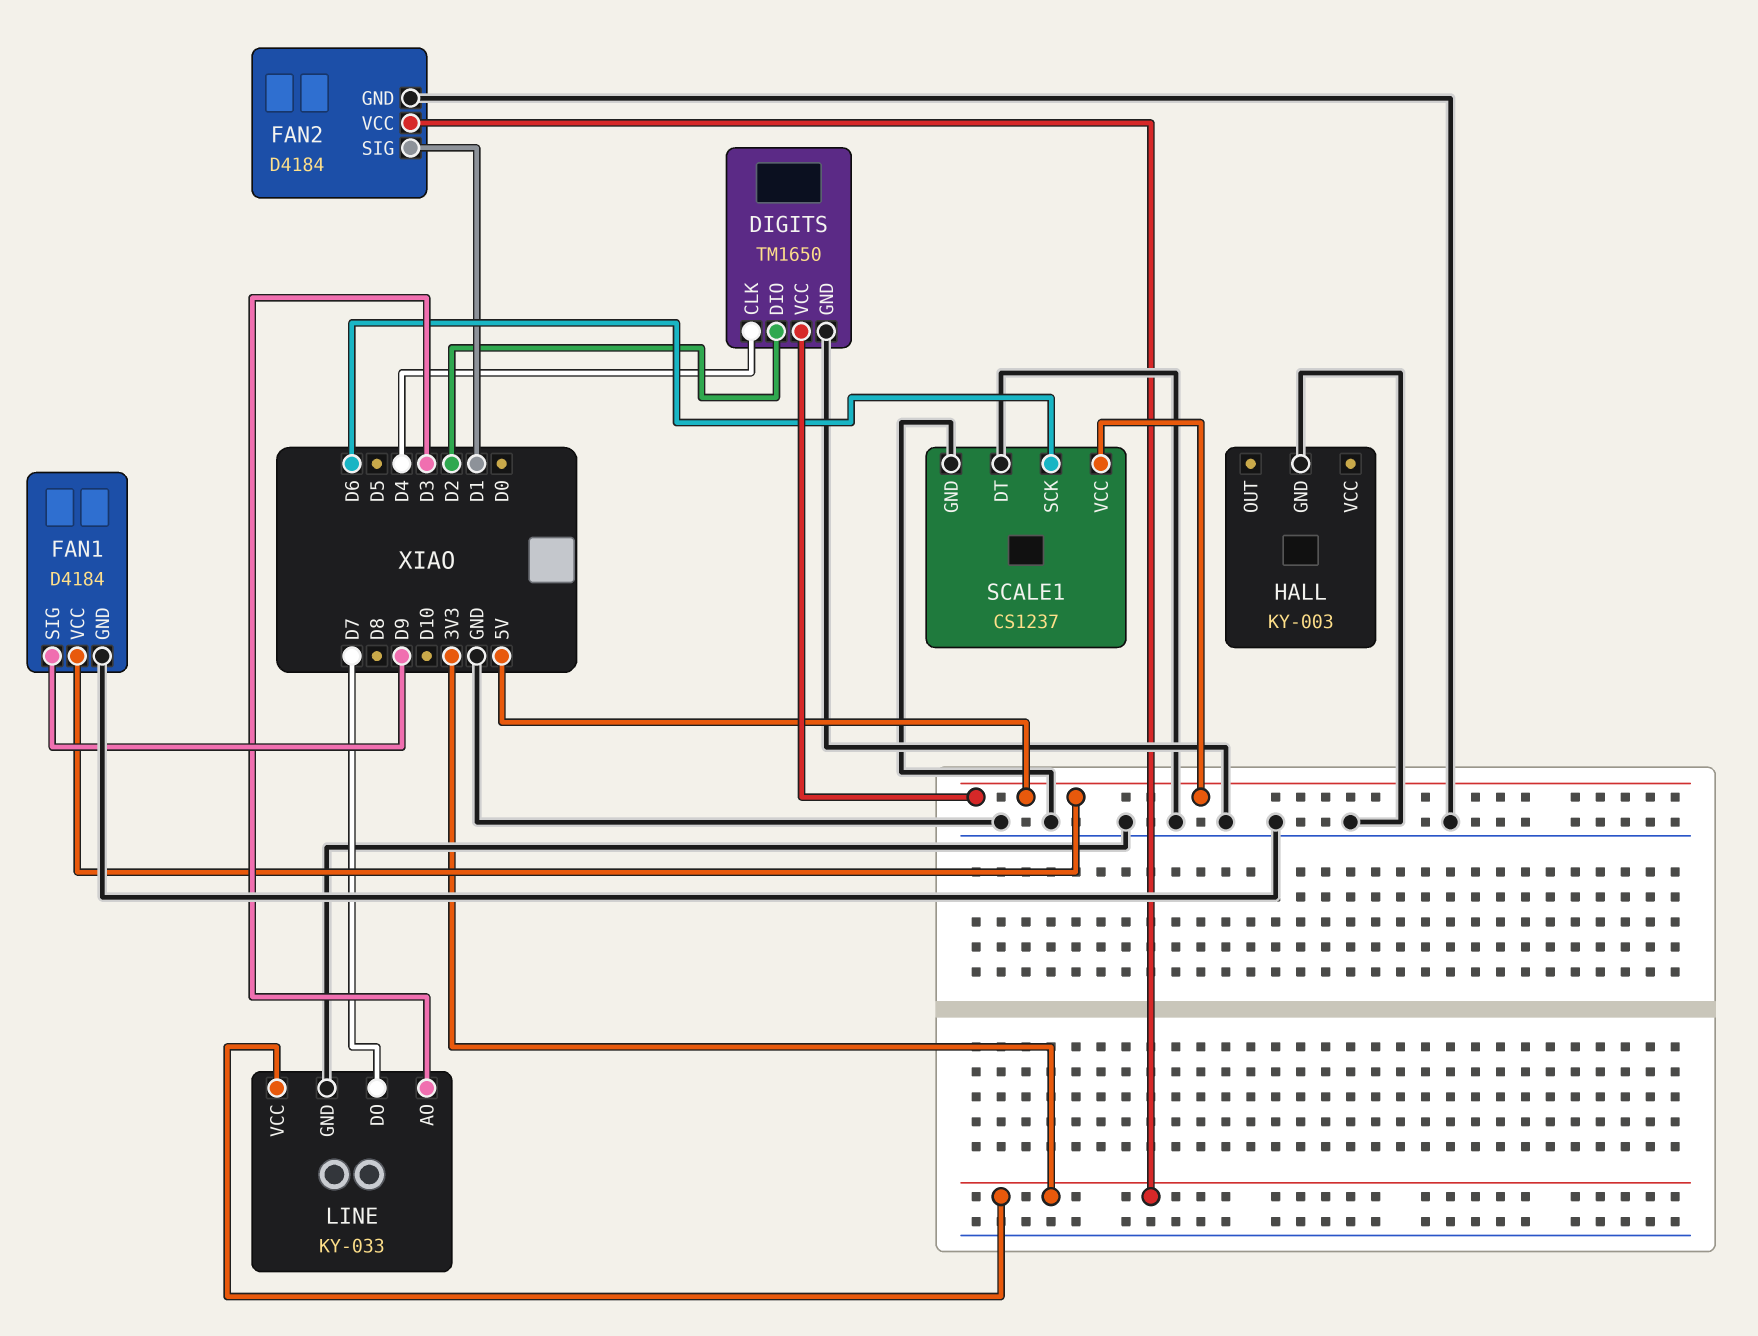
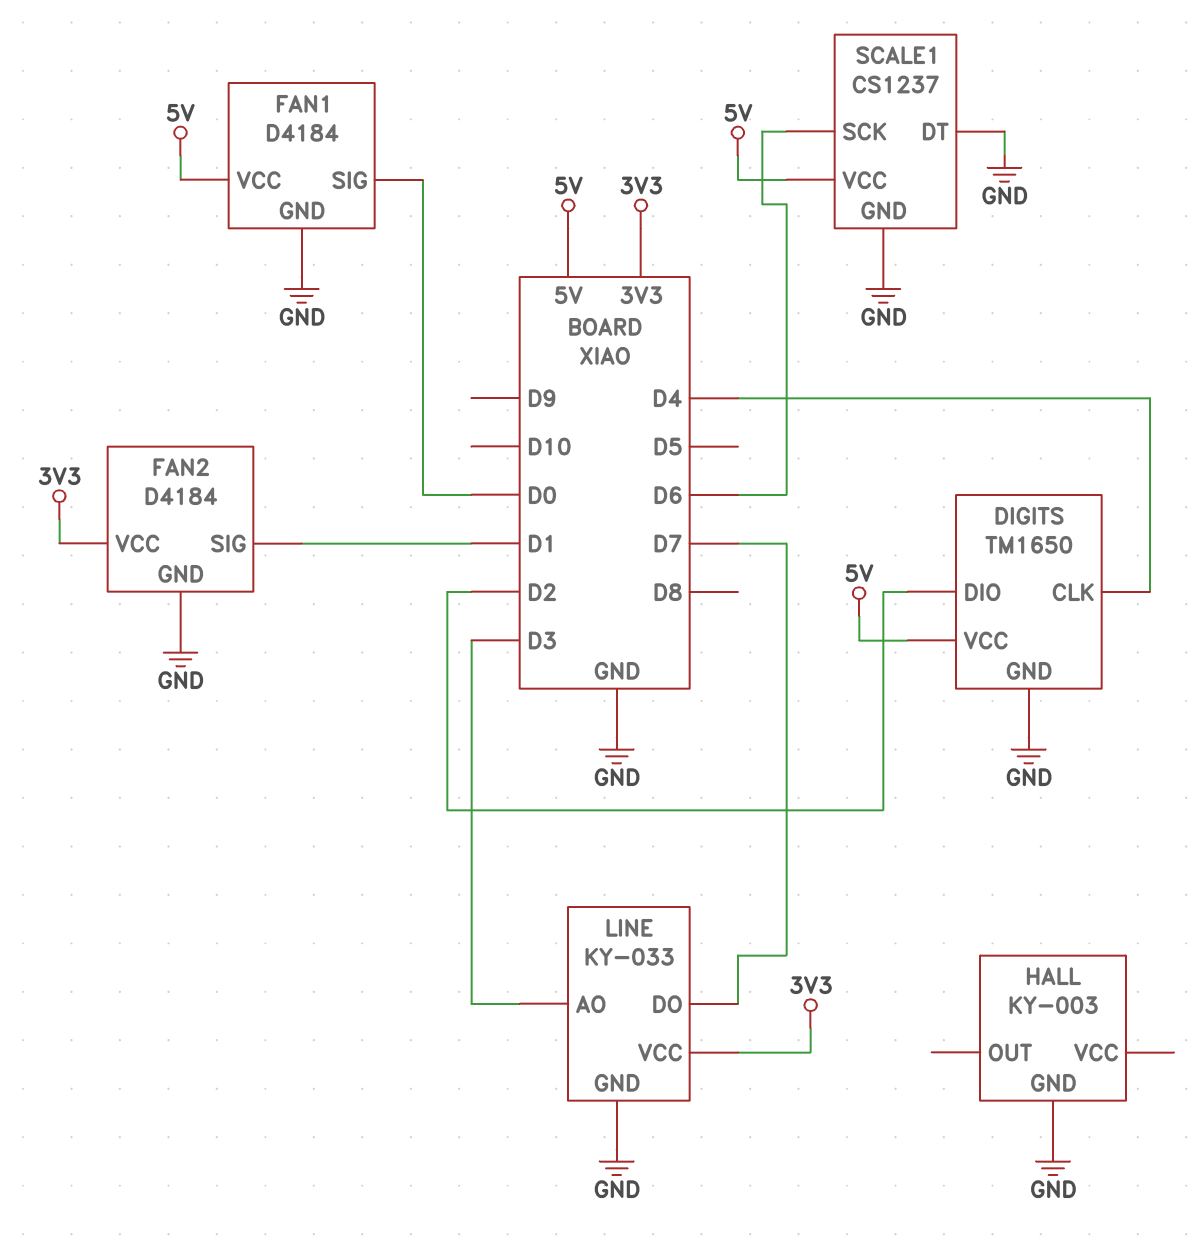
FAN1 pin SIG: D9 -> D0

